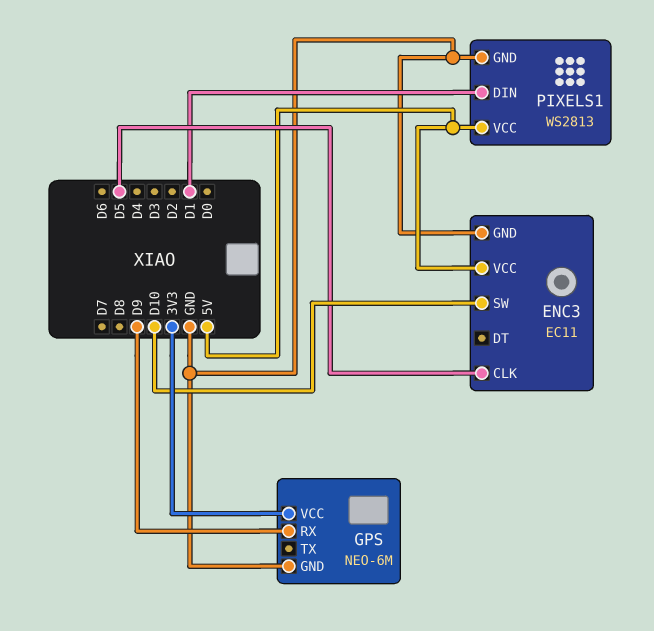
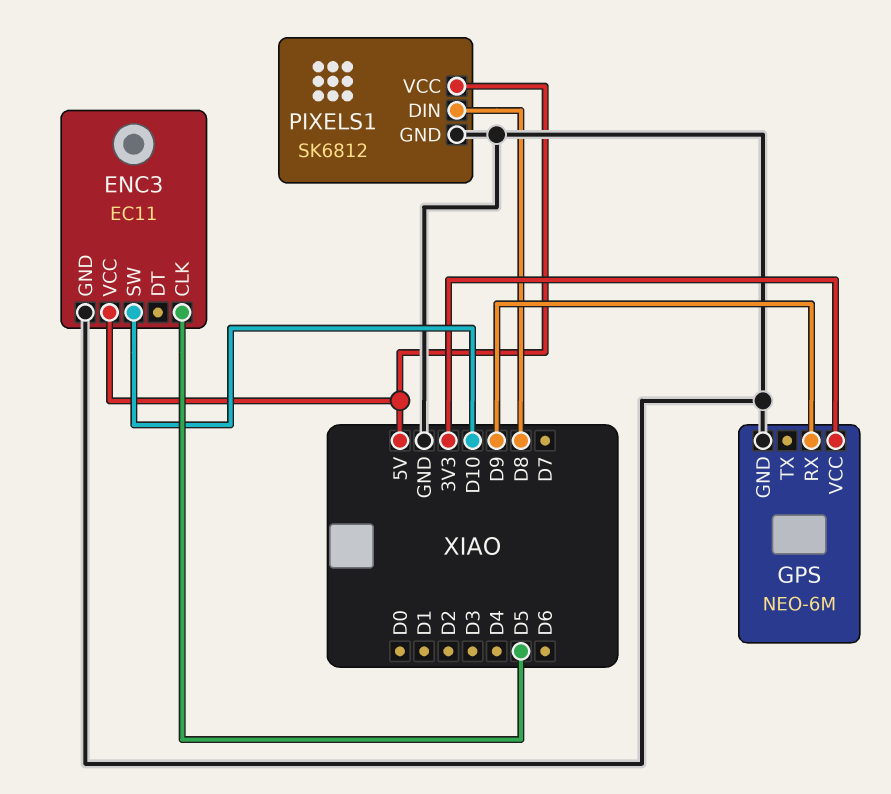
PIXELS1: WS2813 -> SK6812
PIXELS1 pin DIN: D1 -> D8

